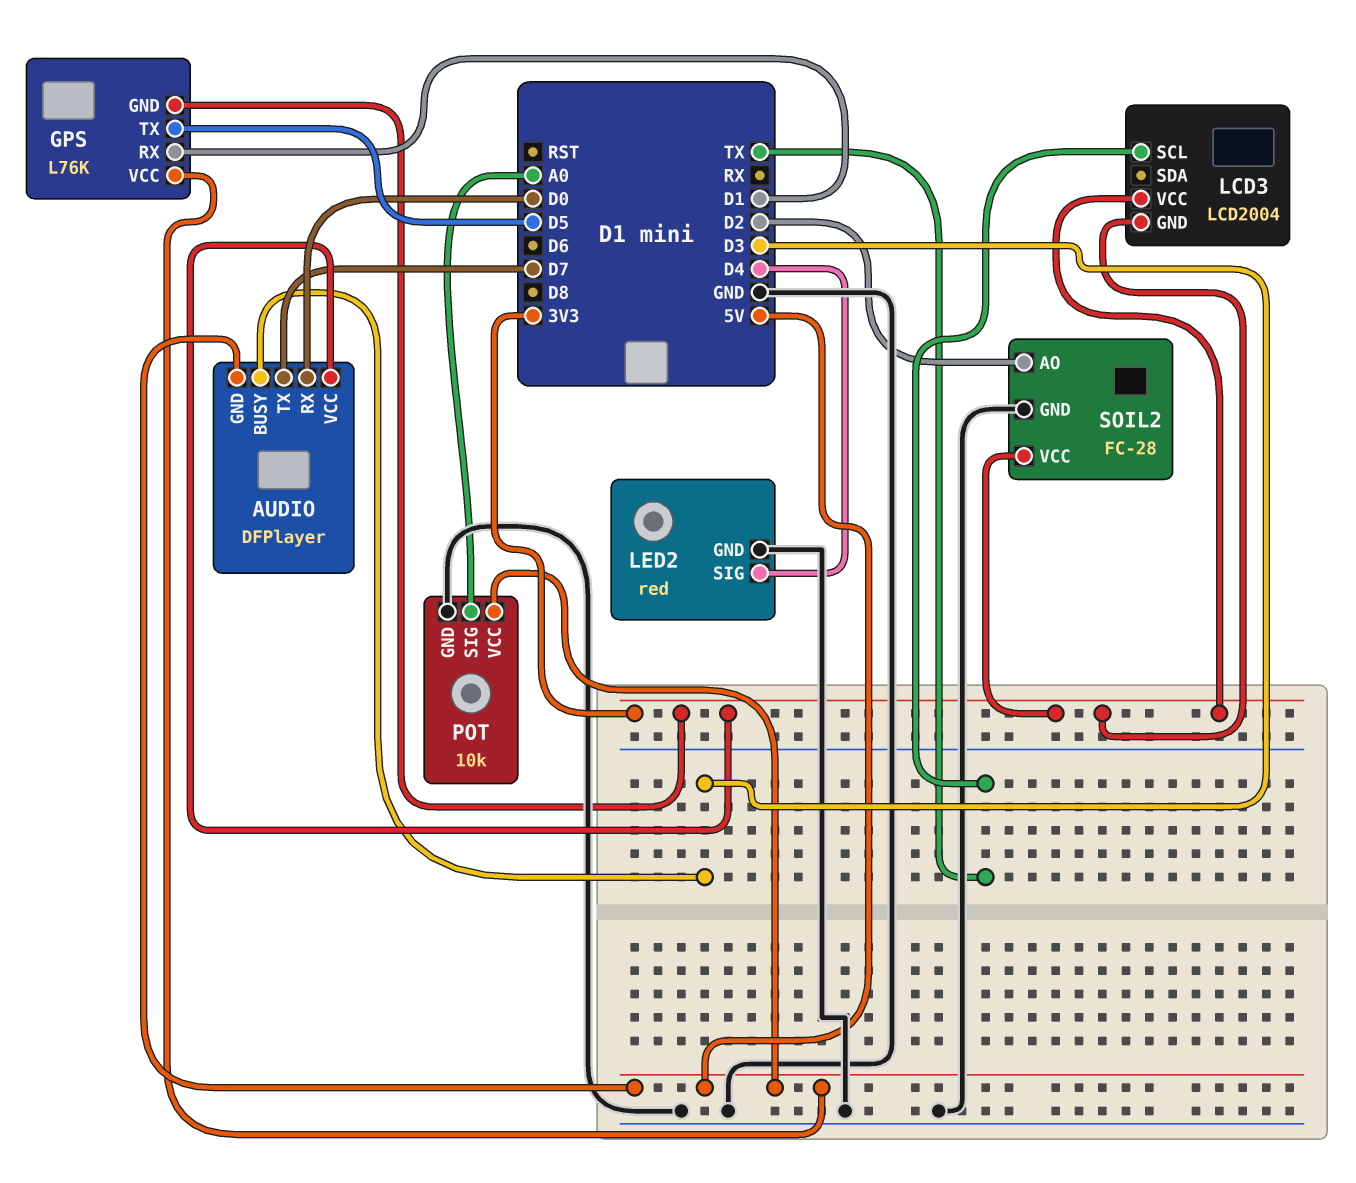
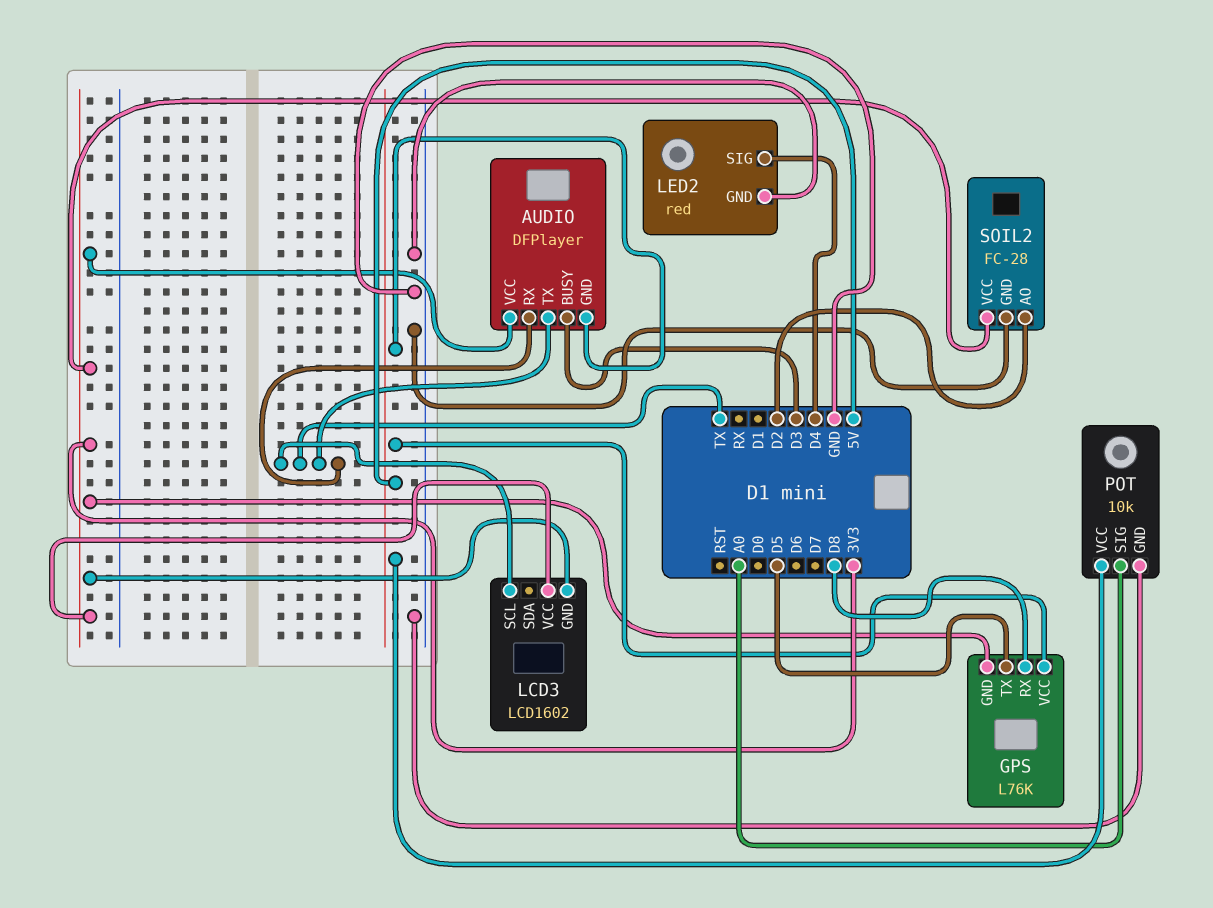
AUDIO pin RX: D0 -> TX
AUDIO pin TX: D7 -> TX
GPS pin RX: D1 -> D8
LCD3: LCD2004 -> LCD1602

